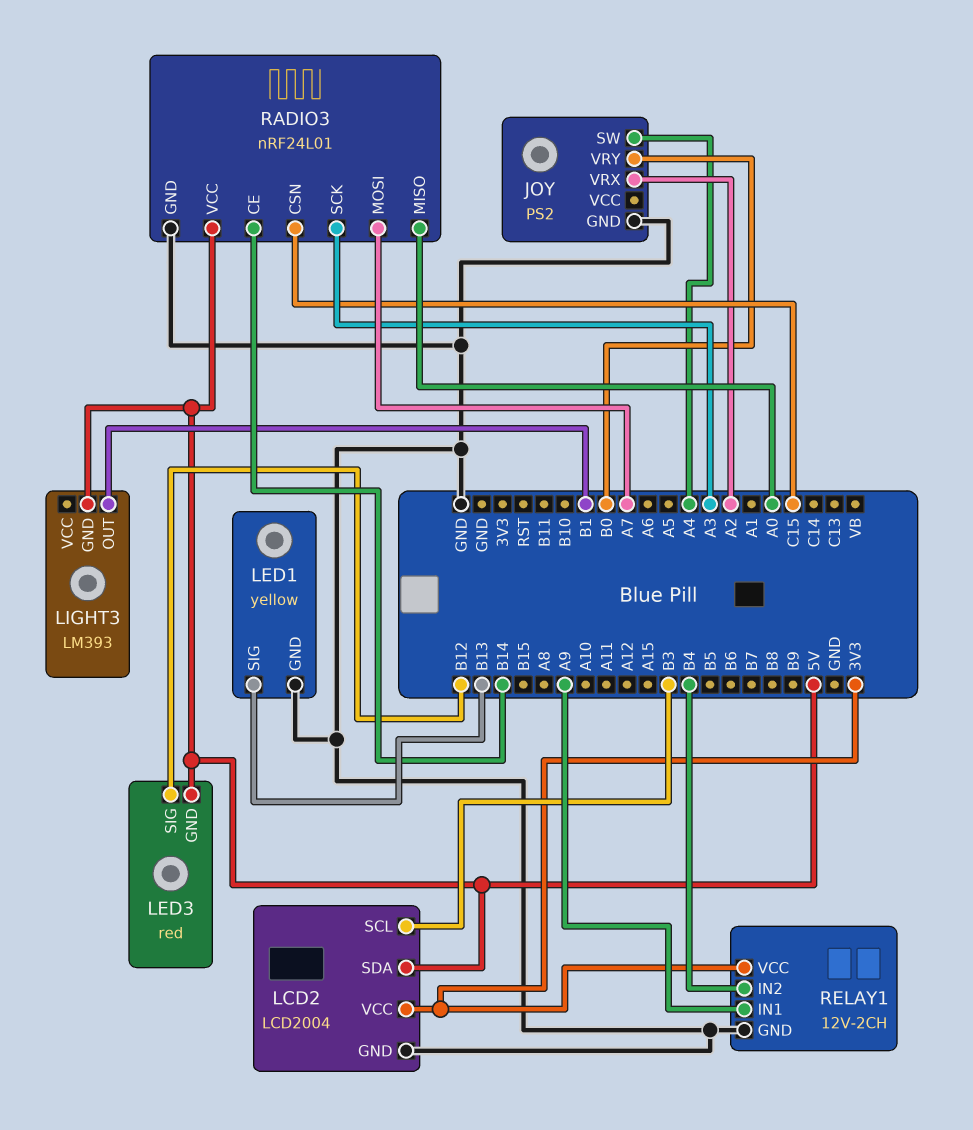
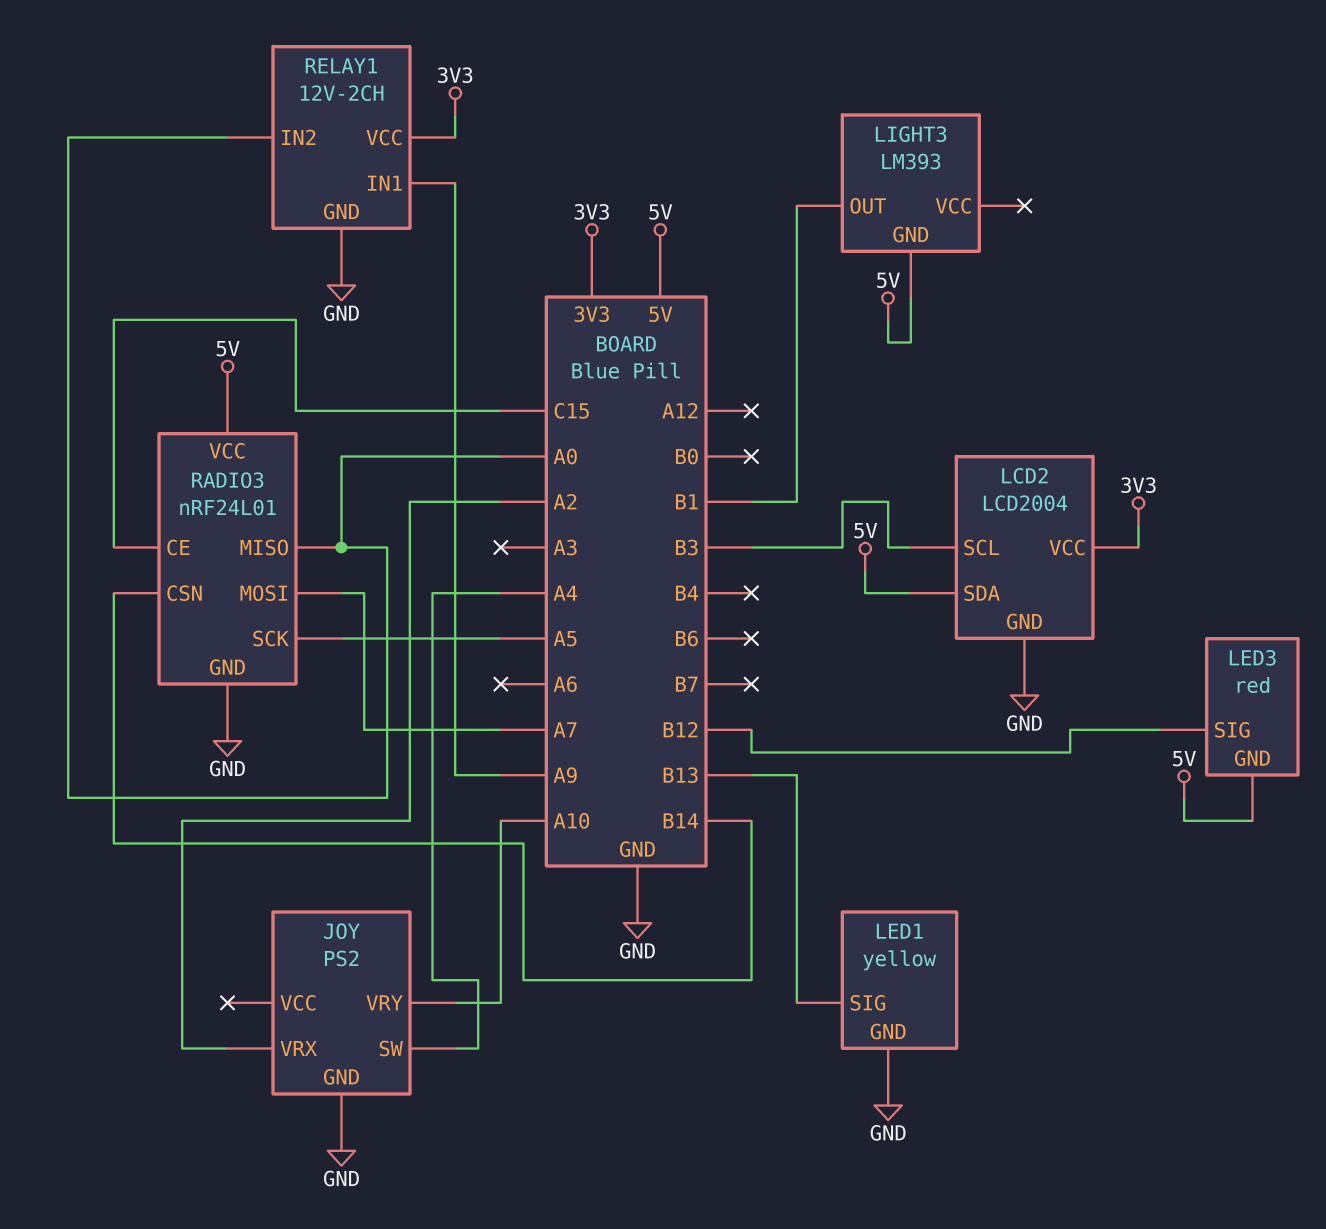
JOY pin VRY: B0 -> A10
RADIO3 pin CE: B14 -> C15
RADIO3 pin CSN: C15 -> B14
RADIO3 pin SCK: A3 -> A5
RELAY1 pin IN2: B4 -> A0

